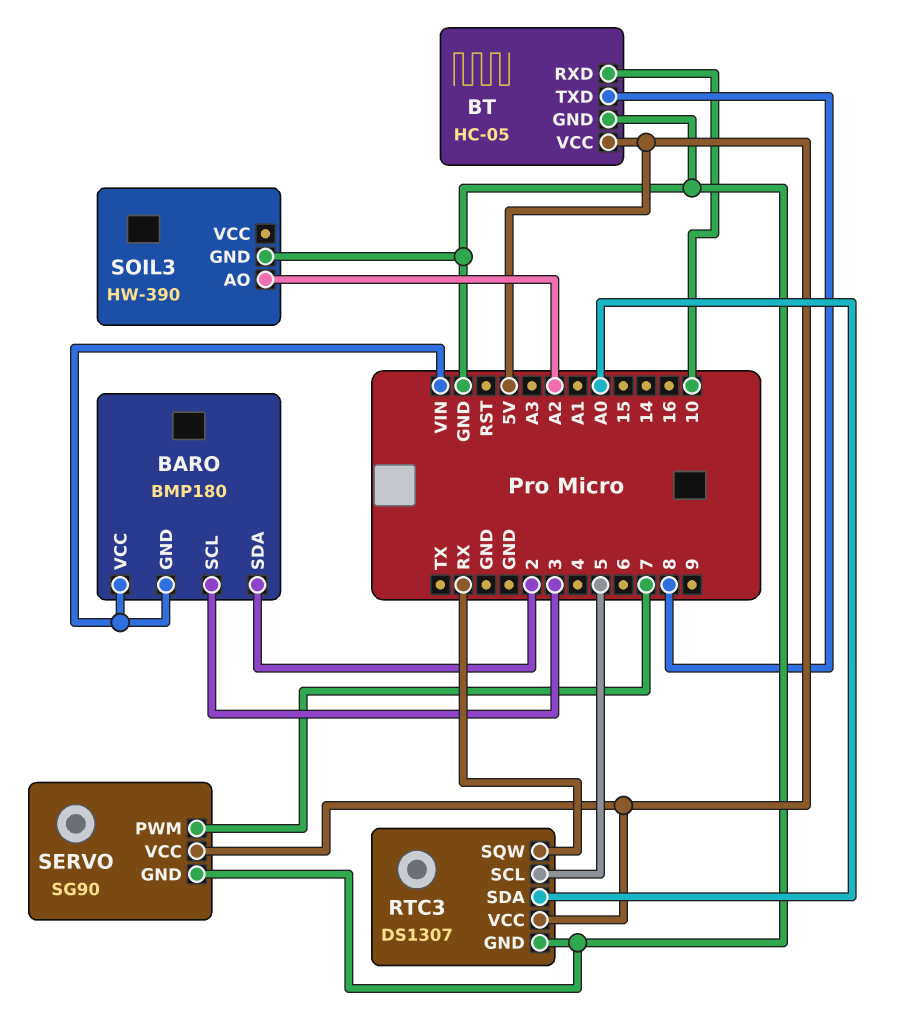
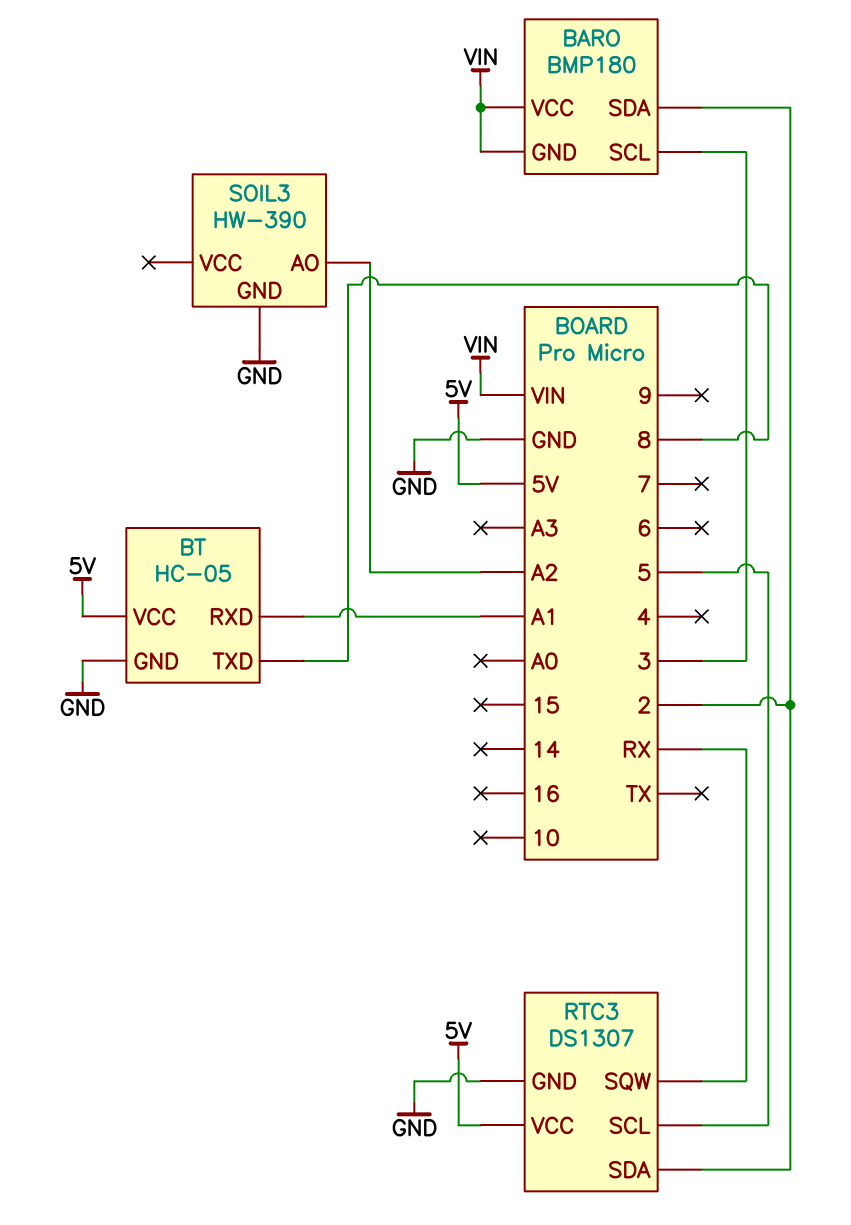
BT pin RXD: 10 -> A1
RTC3 pin SDA: A0 -> 2
SERVO: SG90 -> none
SERVO pin GND: GND -> none
SERVO pin PWM: 7 -> none
SERVO pin VCC: 5V -> none

